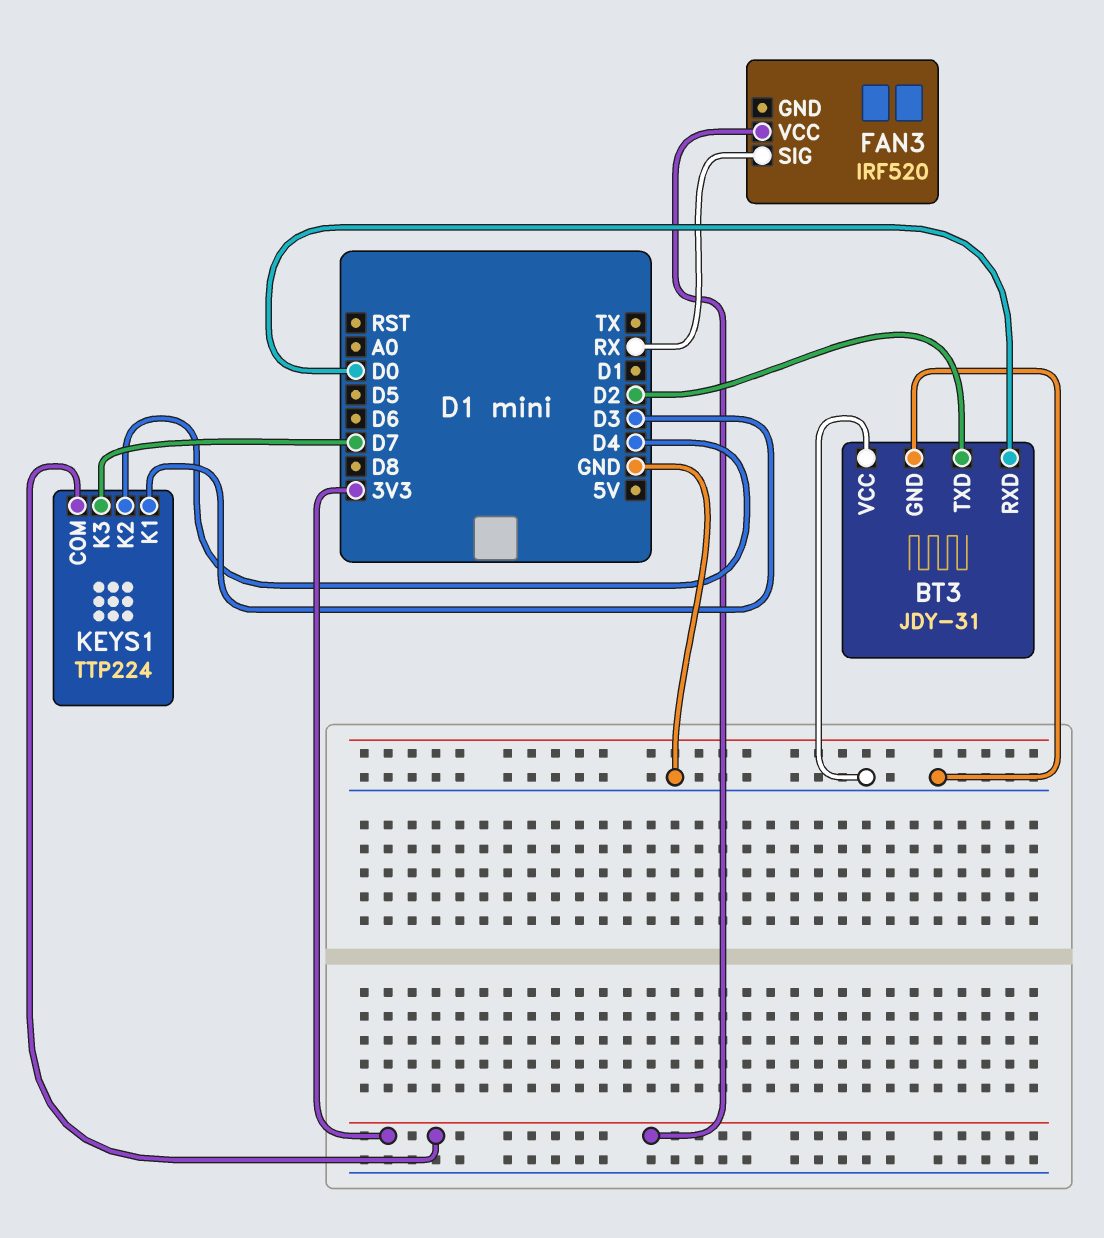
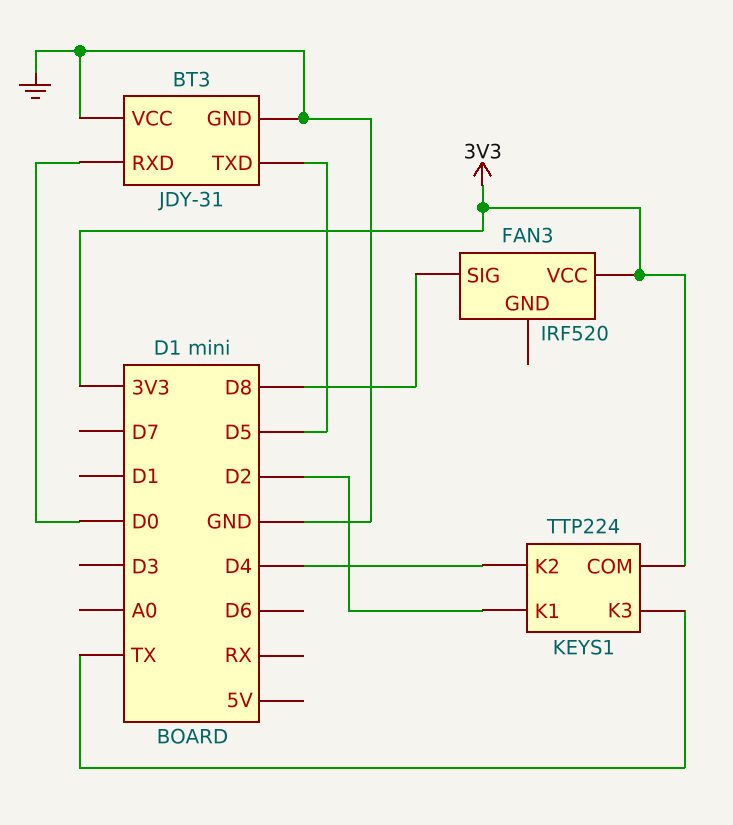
BT3 pin TXD: D2 -> D5
FAN3 pin SIG: RX -> D8
KEYS1 pin K1: D3 -> D2
KEYS1 pin K3: D7 -> TX

